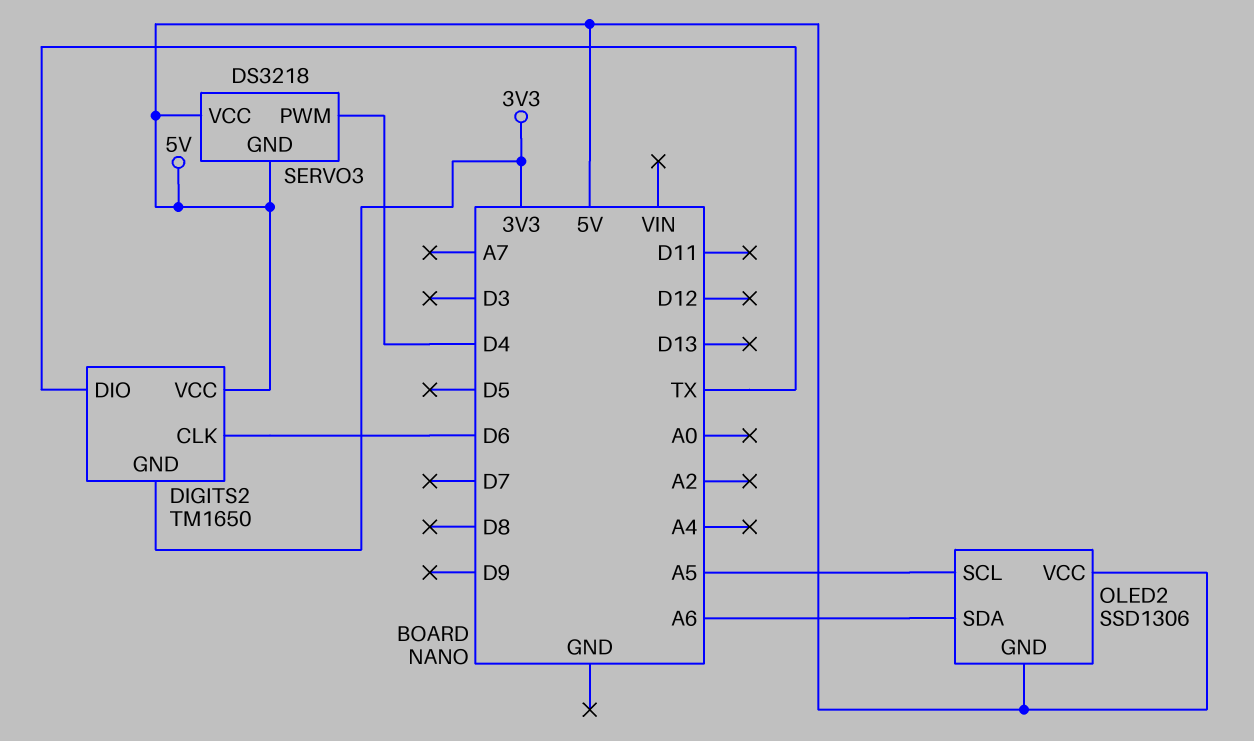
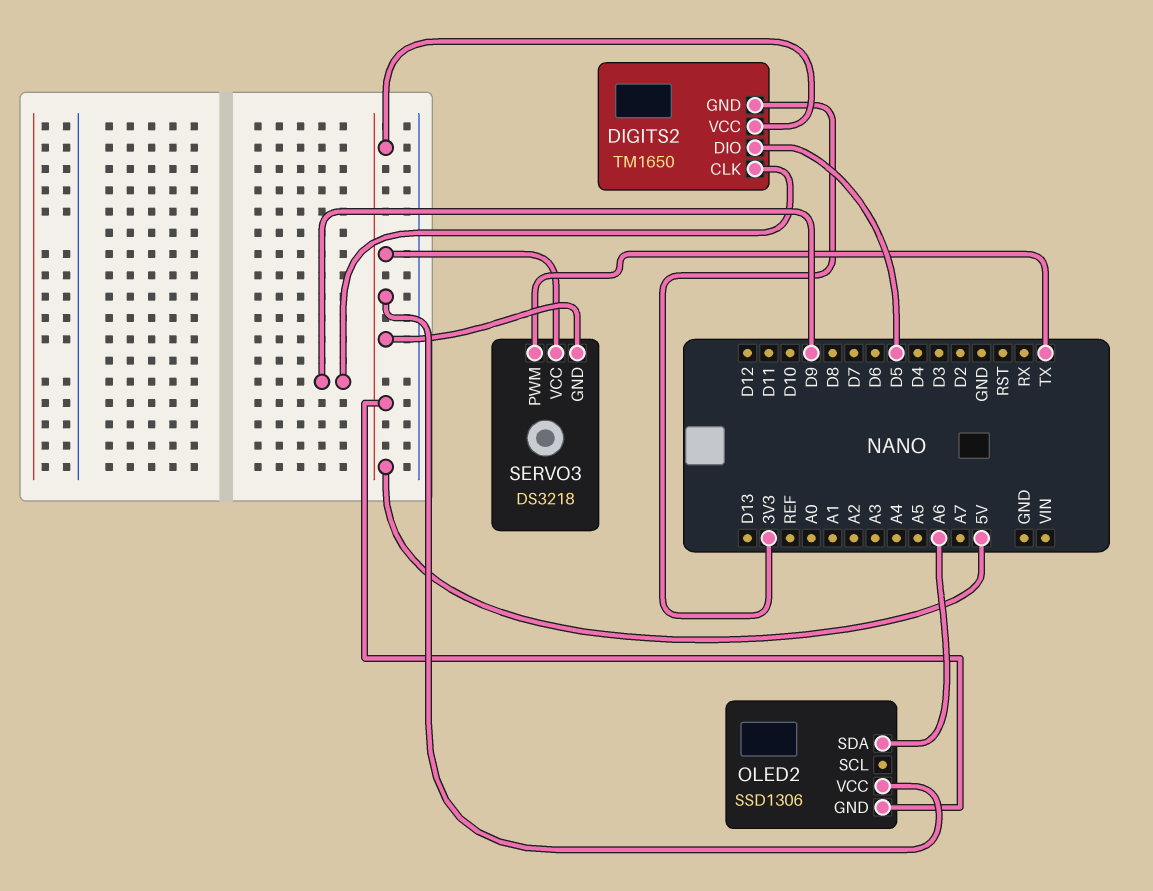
DIGITS2 pin CLK: D6 -> D9
DIGITS2 pin DIO: TX -> D5
OLED2 pin SCL: A5 -> none
SERVO3 pin PWM: D4 -> TX

